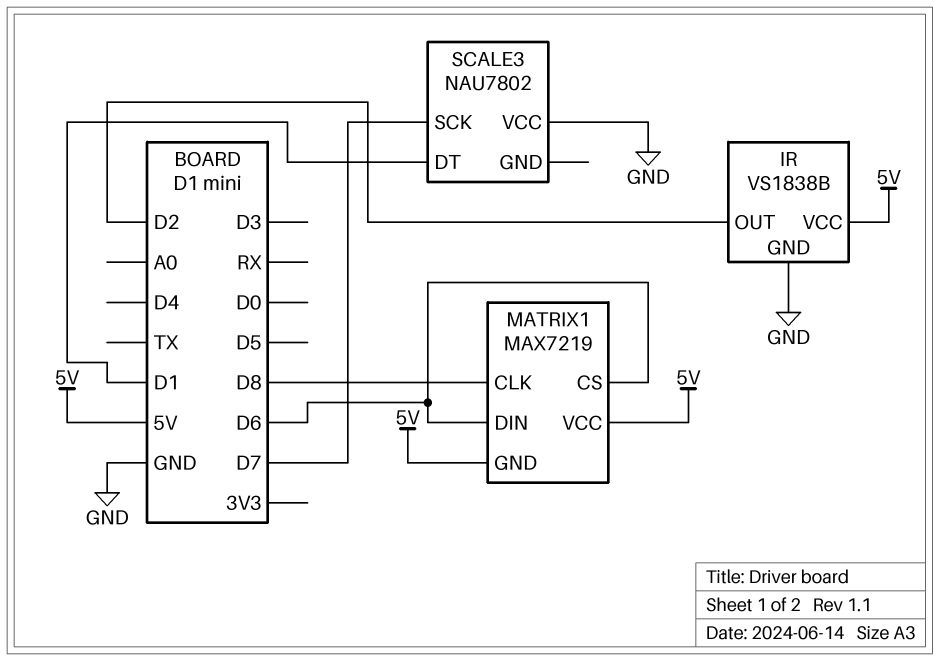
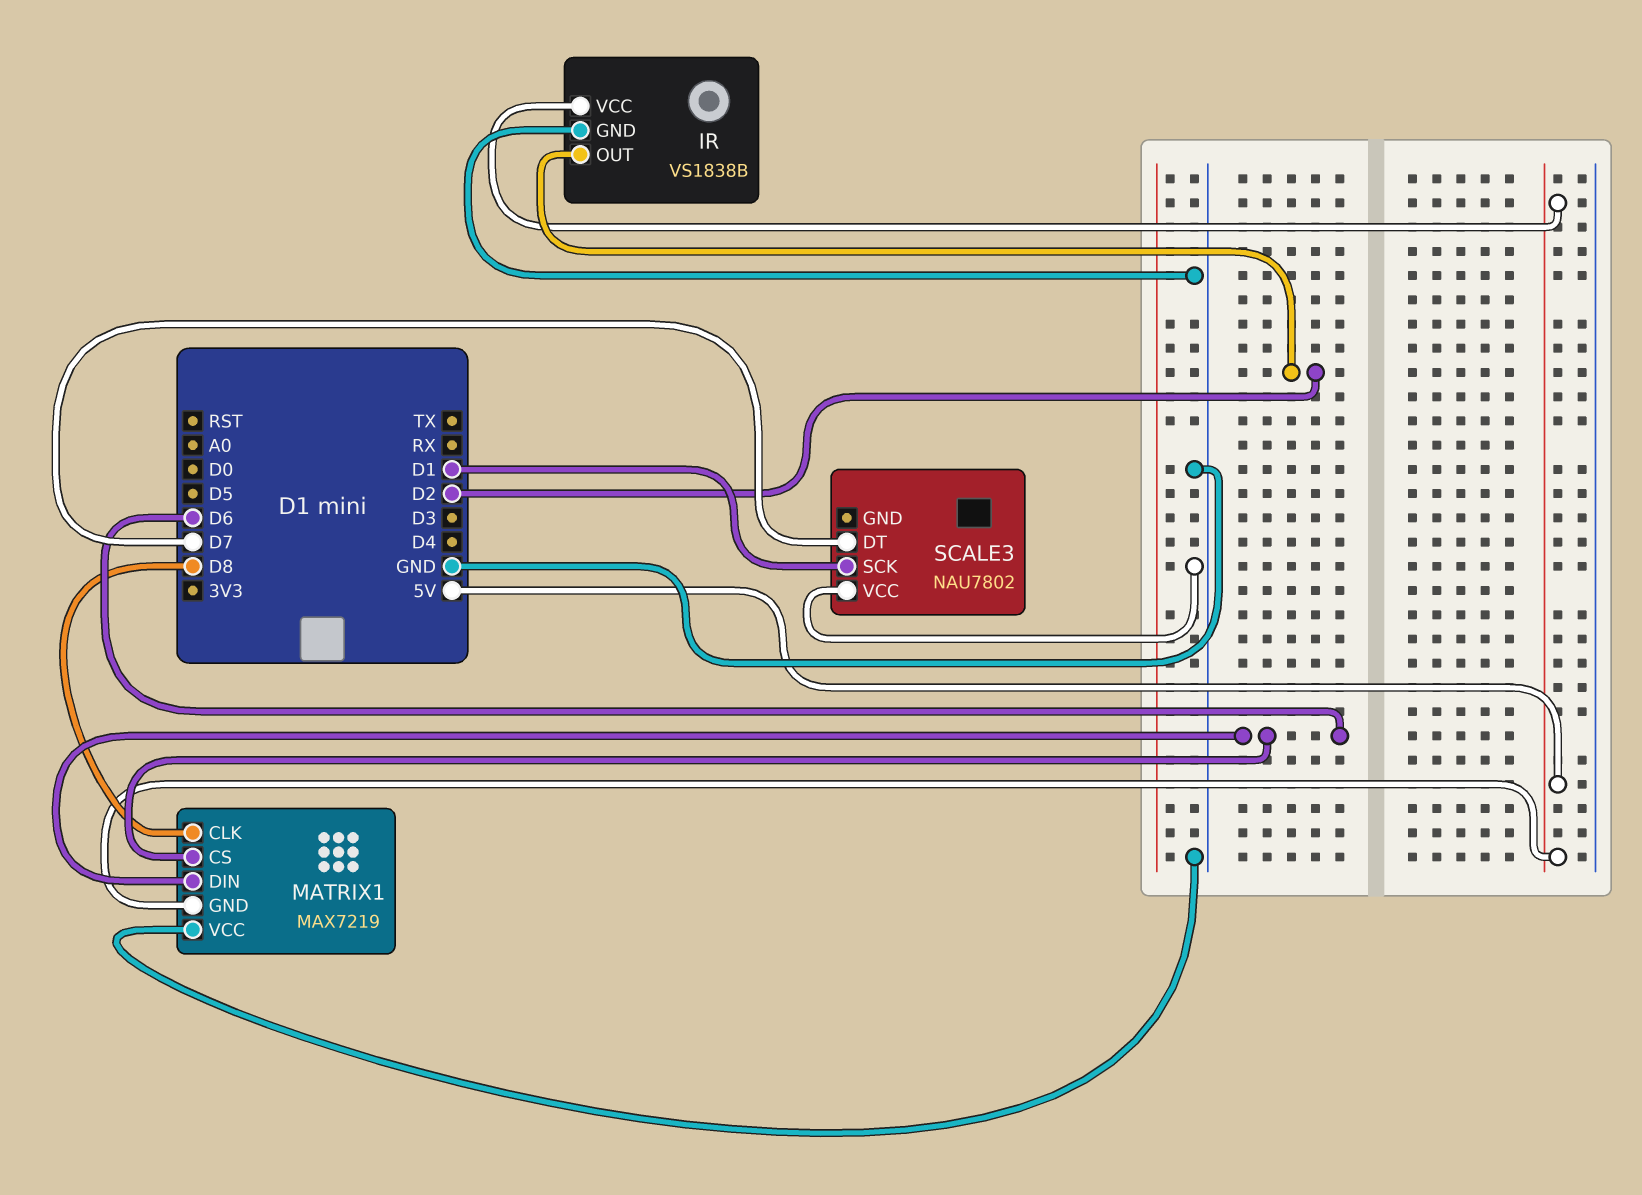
MATRIX1 pin VCC: 5V -> GND
SCALE3 pin DT: D1 -> D7
SCALE3 pin SCK: D7 -> D1

